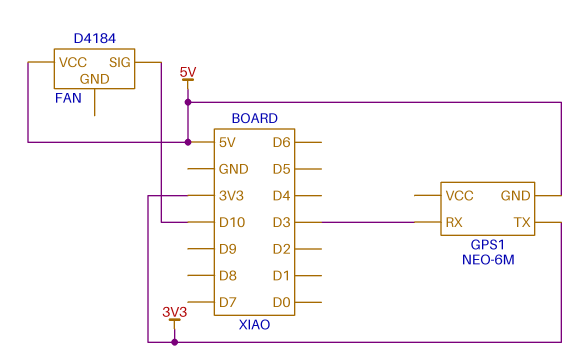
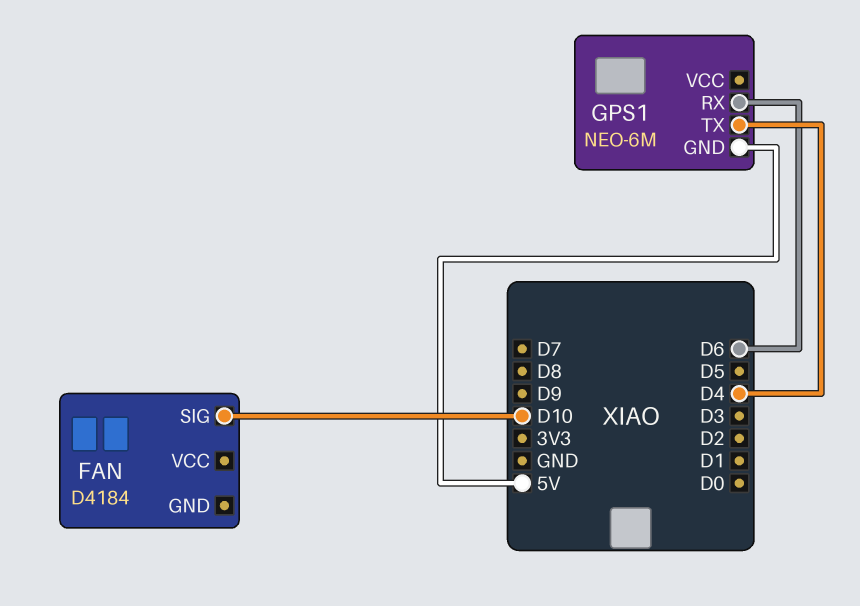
FAN pin VCC: 5V -> none
GPS1 pin RX: D3 -> D6
GPS1 pin TX: 3V3 -> D4

